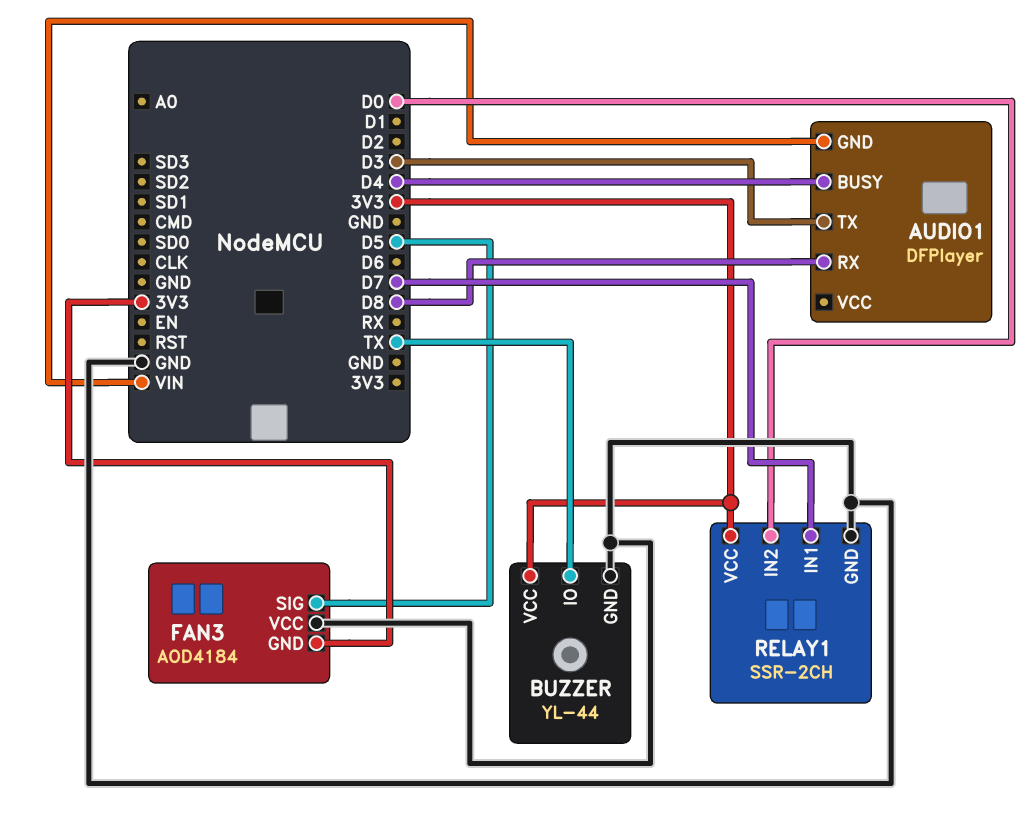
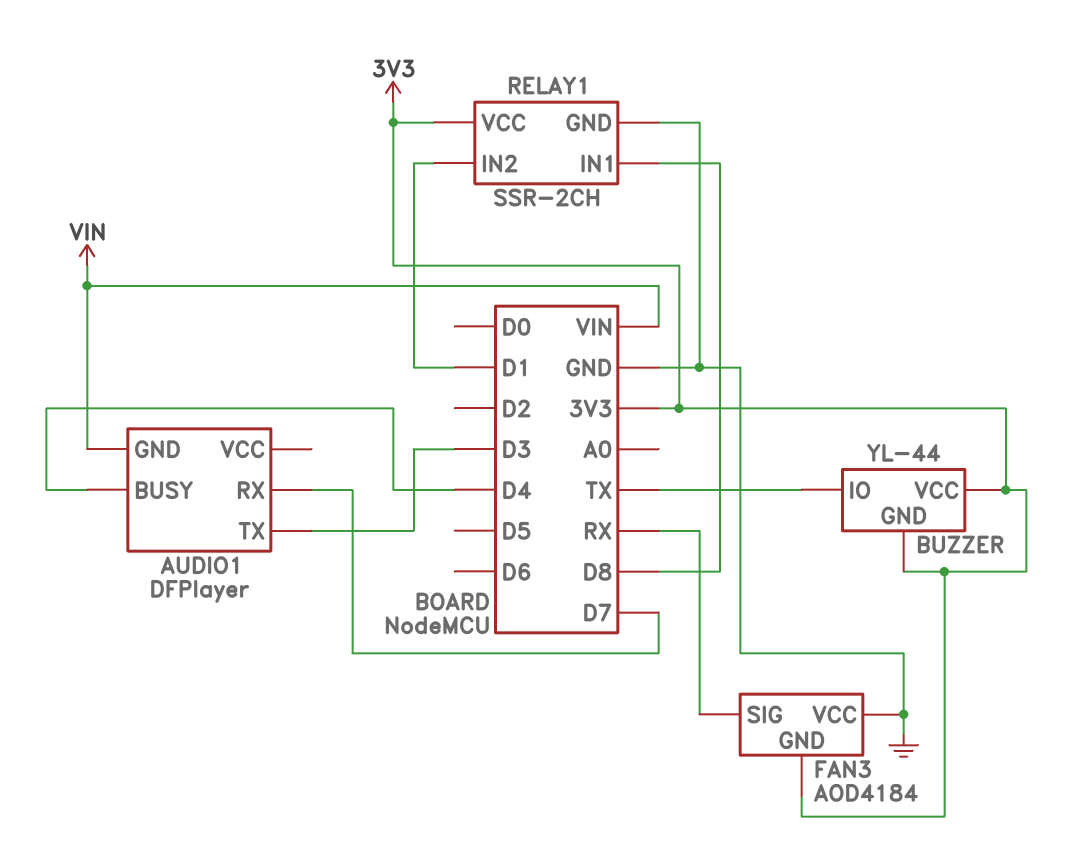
AUDIO1 pin RX: D8 -> D7
BUZZER pin GND: GND -> 3V3
FAN3 pin SIG: D5 -> RX
RELAY1 pin IN1: D7 -> D8
RELAY1 pin IN2: D0 -> D1

